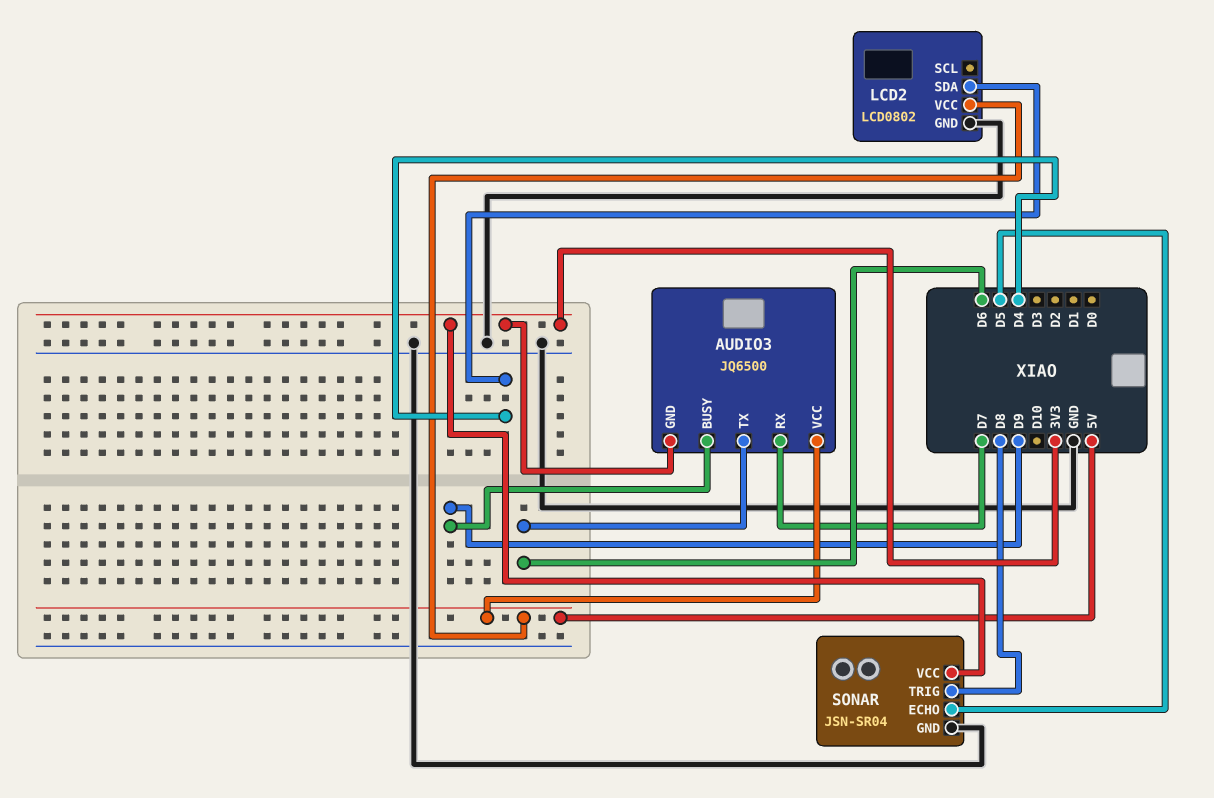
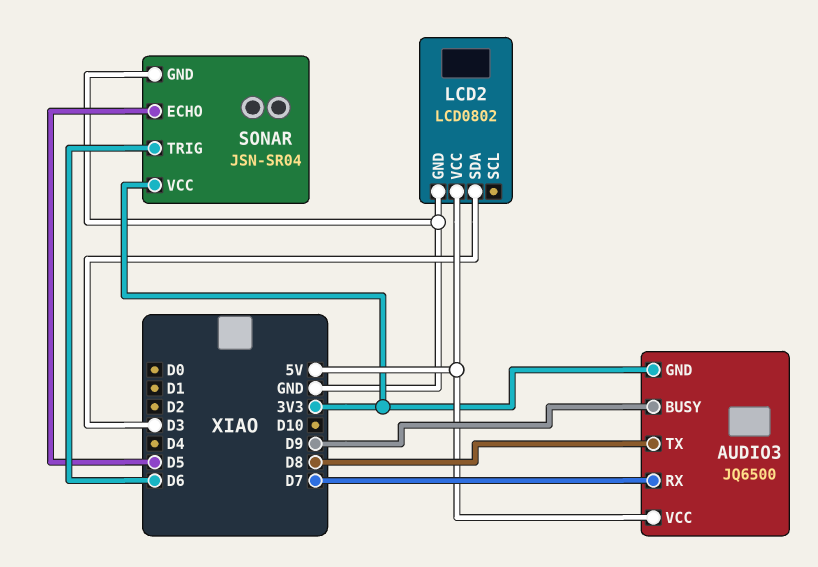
AUDIO3 pin TX: D6 -> D8
LCD2 pin SDA: D4 -> D3
SONAR pin TRIG: D8 -> D6

